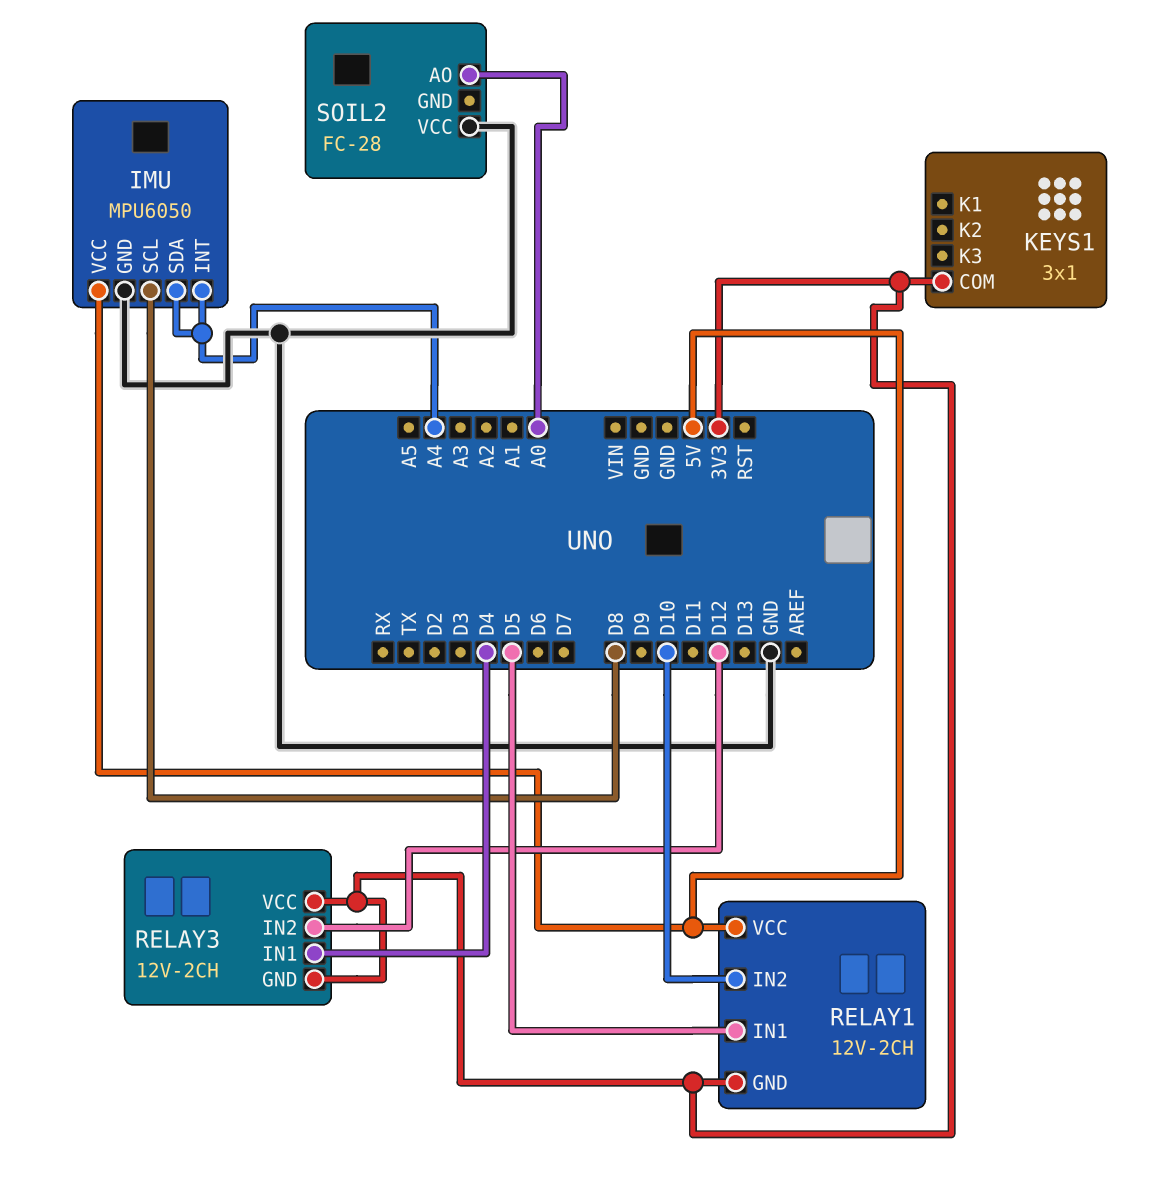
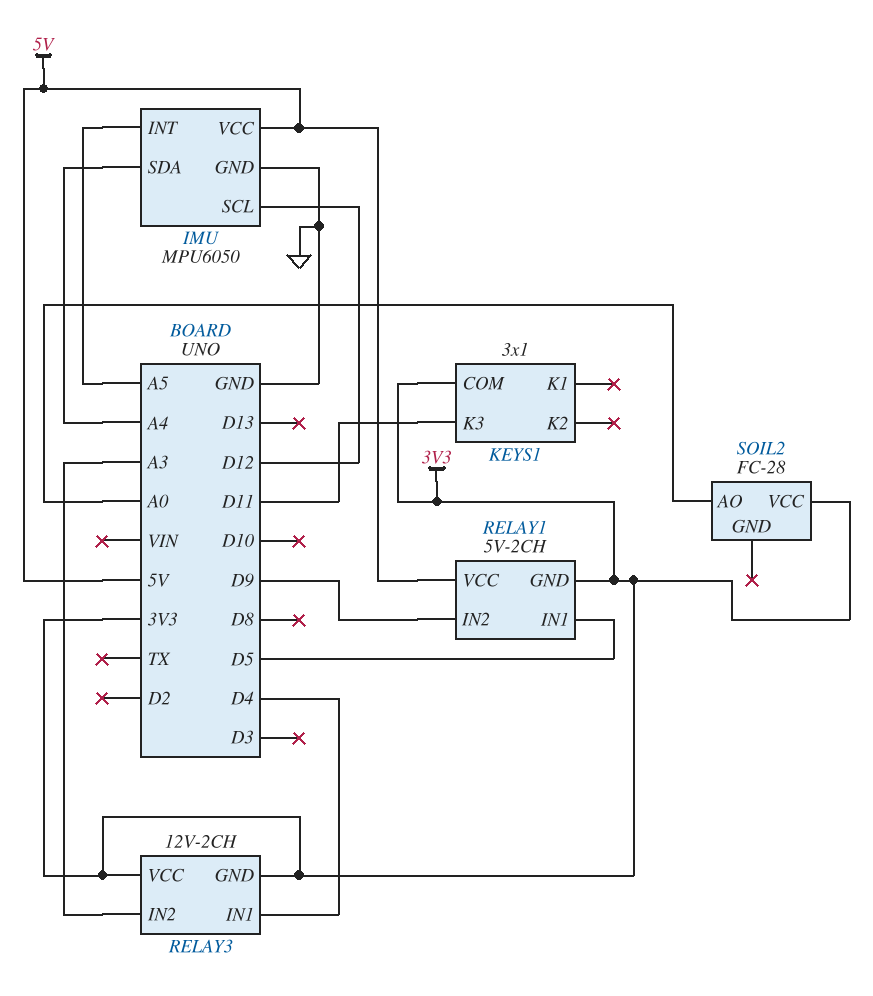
IMU pin INT: A4 -> A5
IMU pin SCL: D8 -> D12
KEYS1 pin K3: none -> D11
RELAY1: 12V-2CH -> 5V-2CH
RELAY1 pin IN2: D10 -> D9
RELAY3 pin IN2: D12 -> A3
SOIL2 pin VCC: GND -> 3V3

